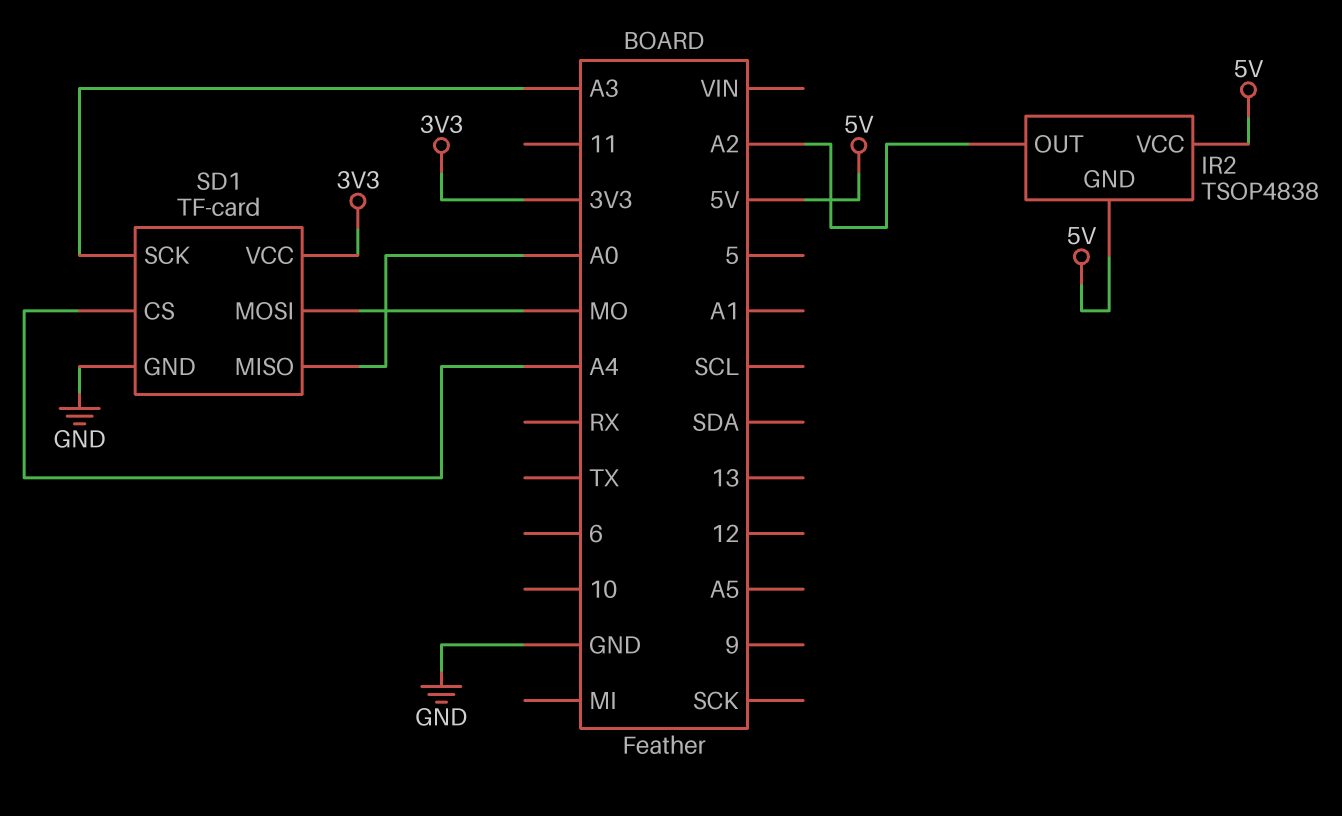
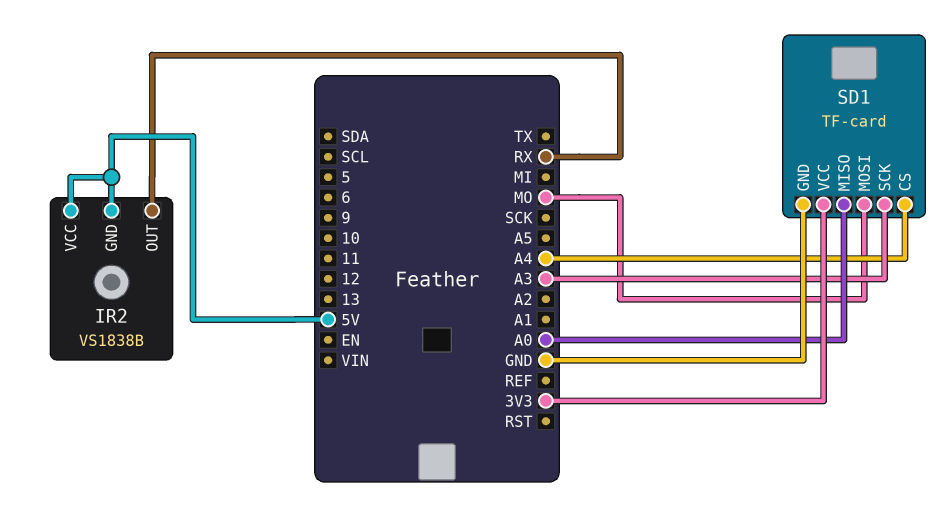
IR2: TSOP4838 -> VS1838B
IR2 pin OUT: A2 -> RX

